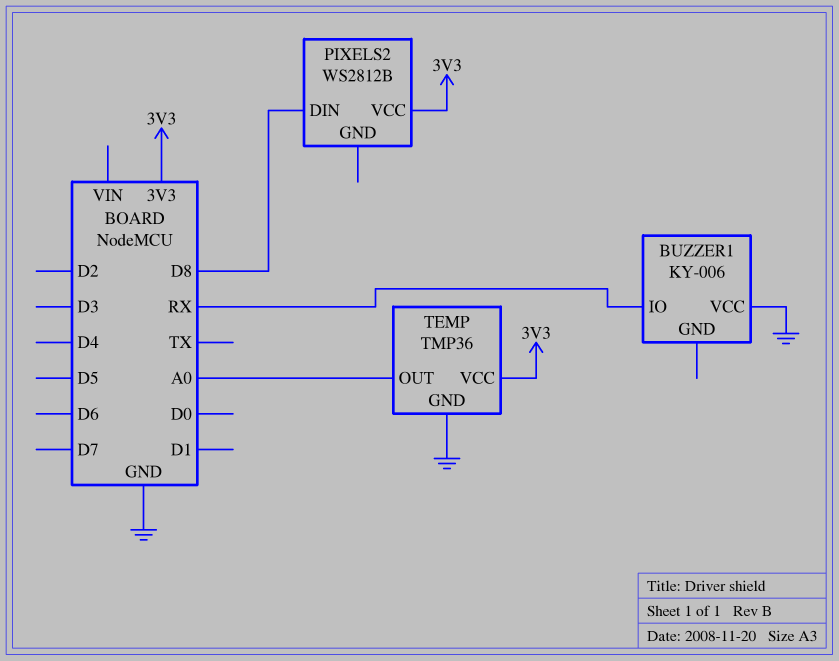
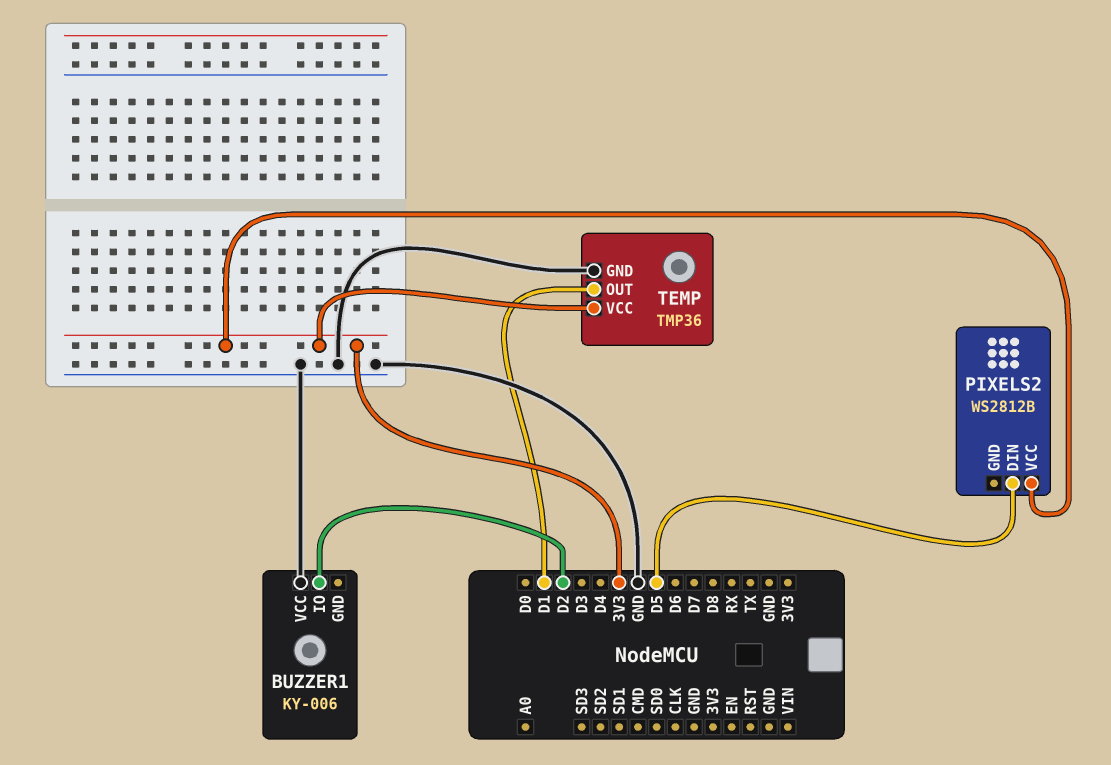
BUZZER1 pin IO: RX -> D2
PIXELS2 pin DIN: D8 -> D5
TEMP pin OUT: A0 -> D1

